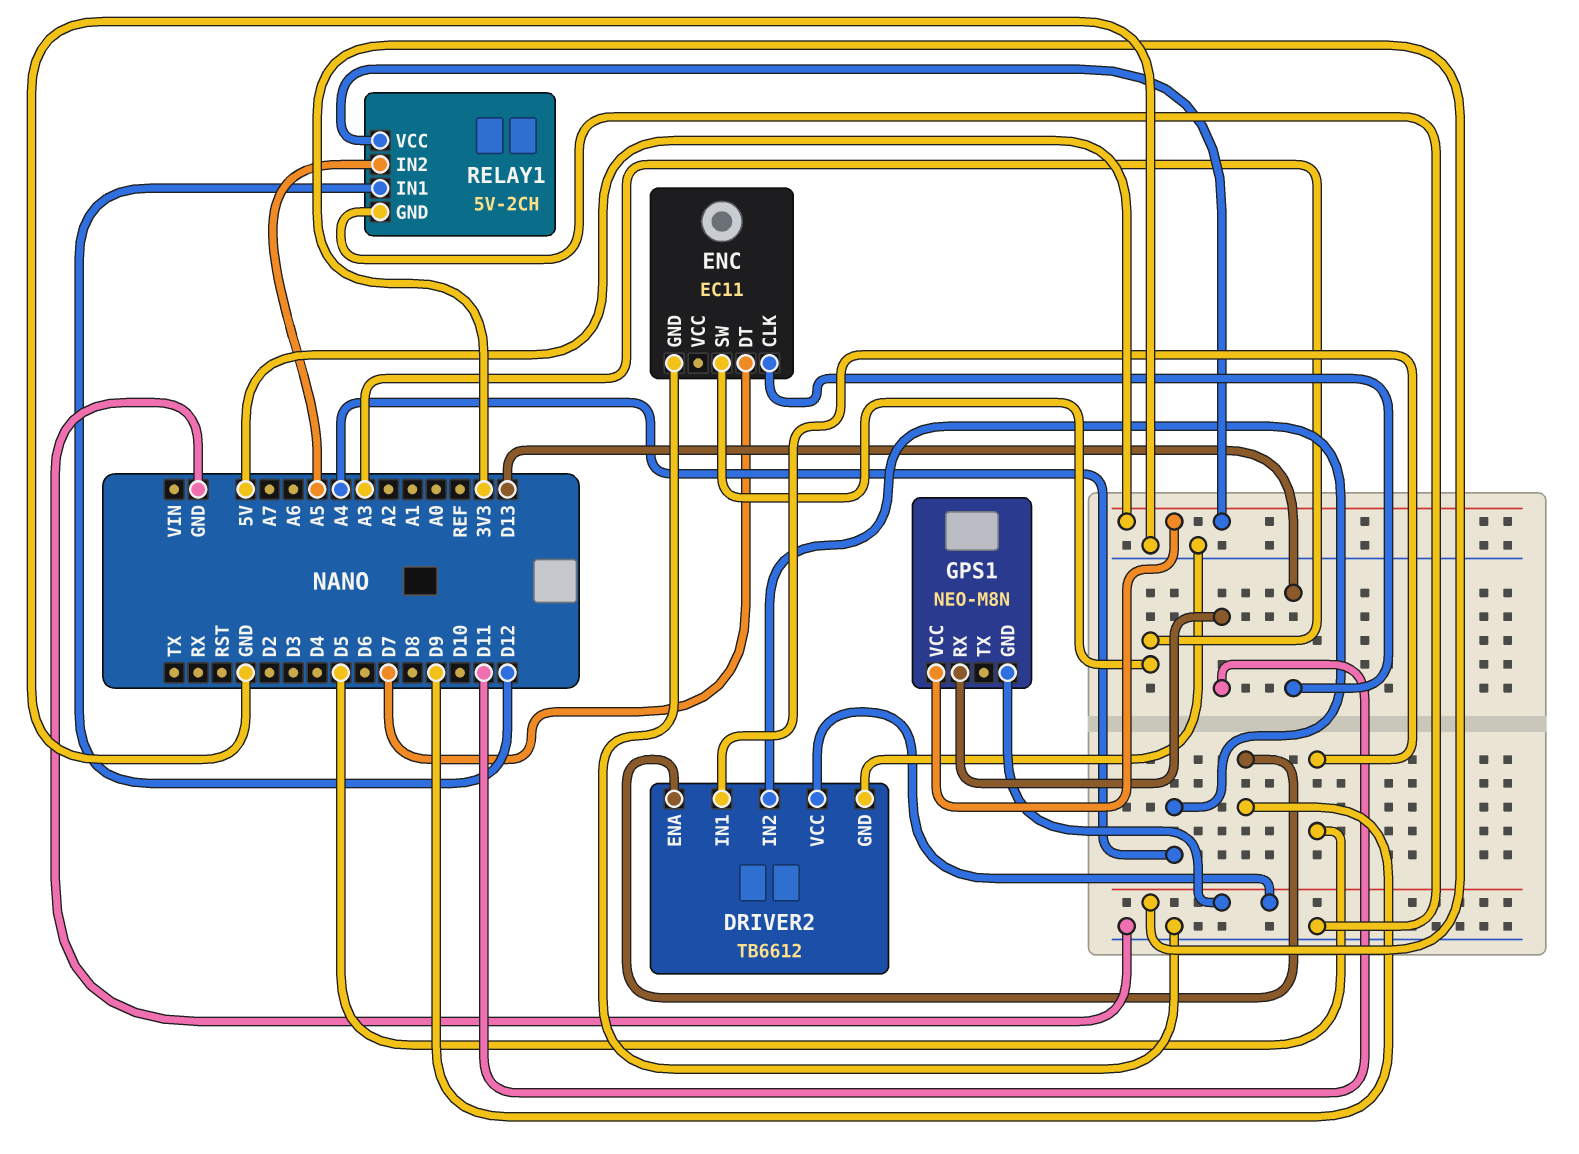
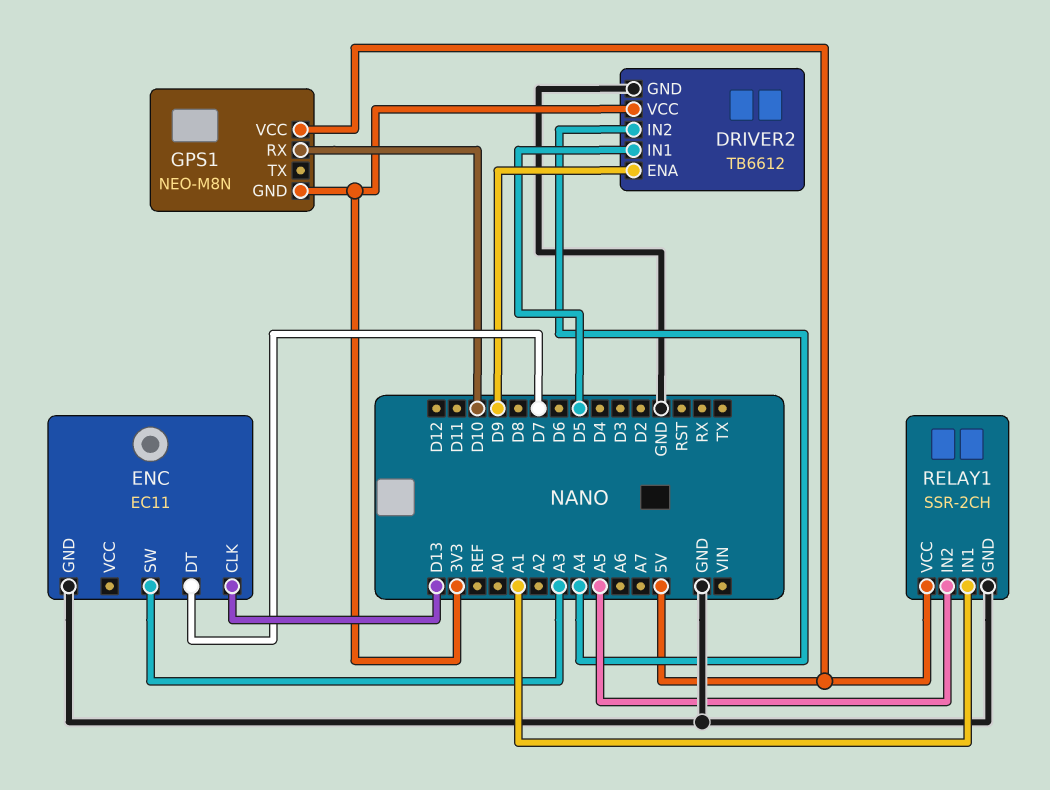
GPS1 pin RX: D11 -> D10
RELAY1: 5V-2CH -> SSR-2CH
RELAY1 pin IN1: D12 -> A1

